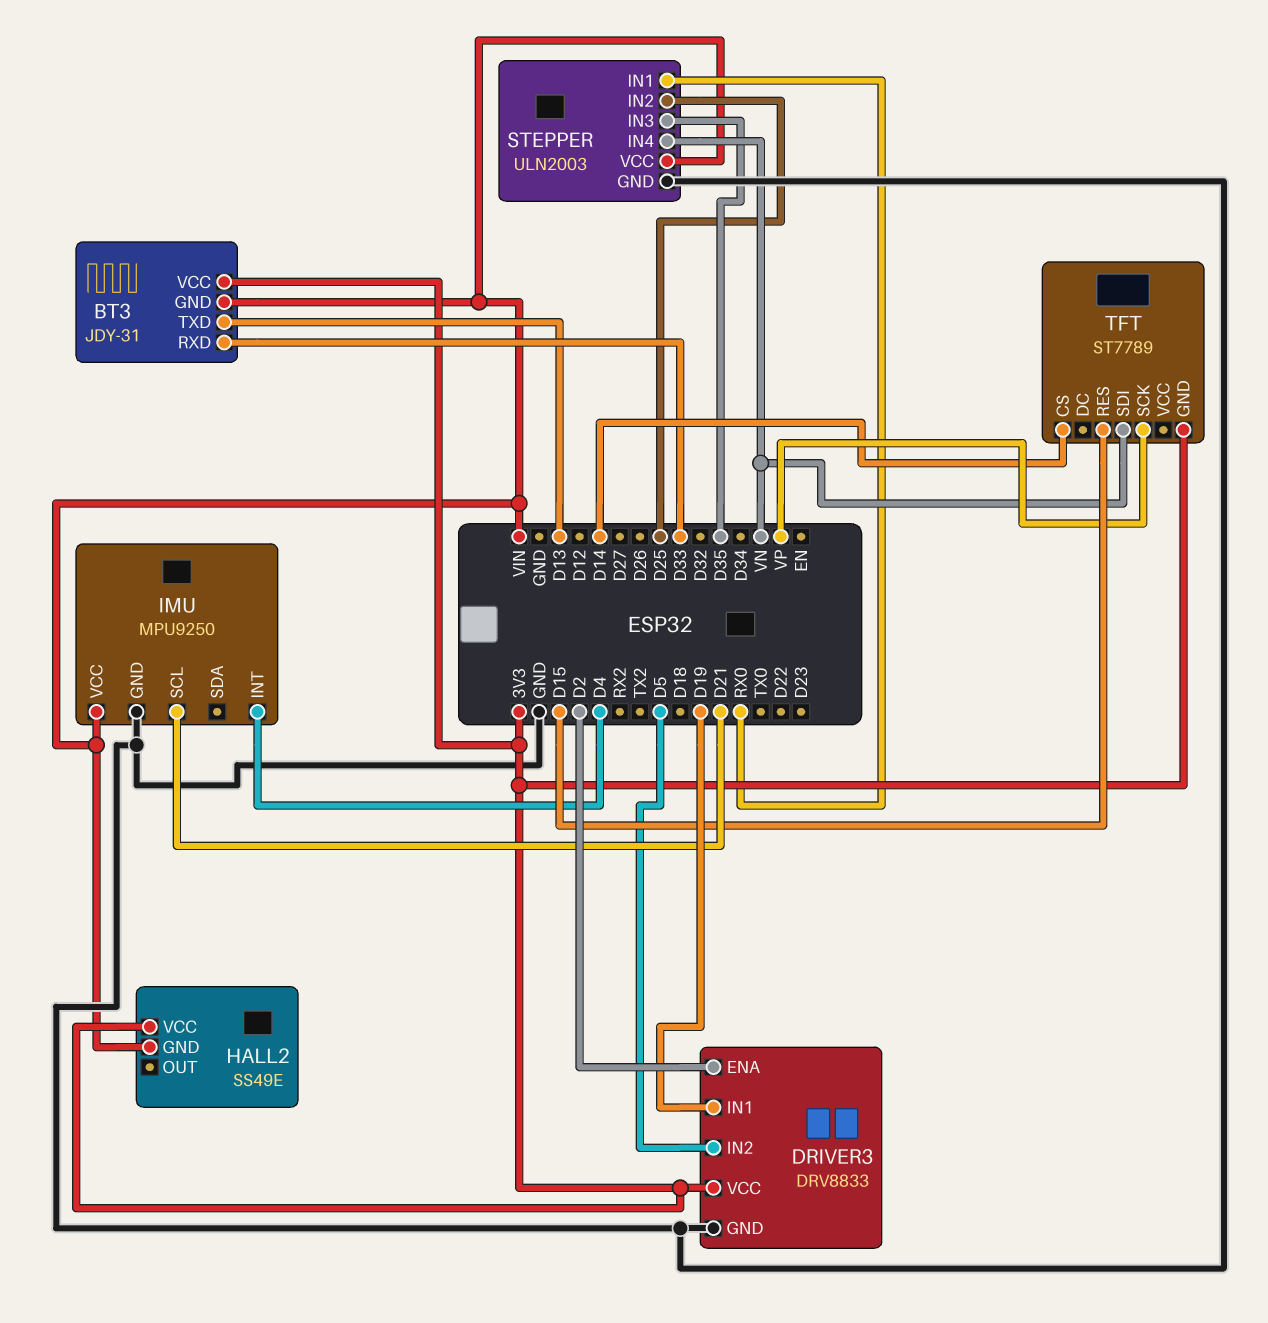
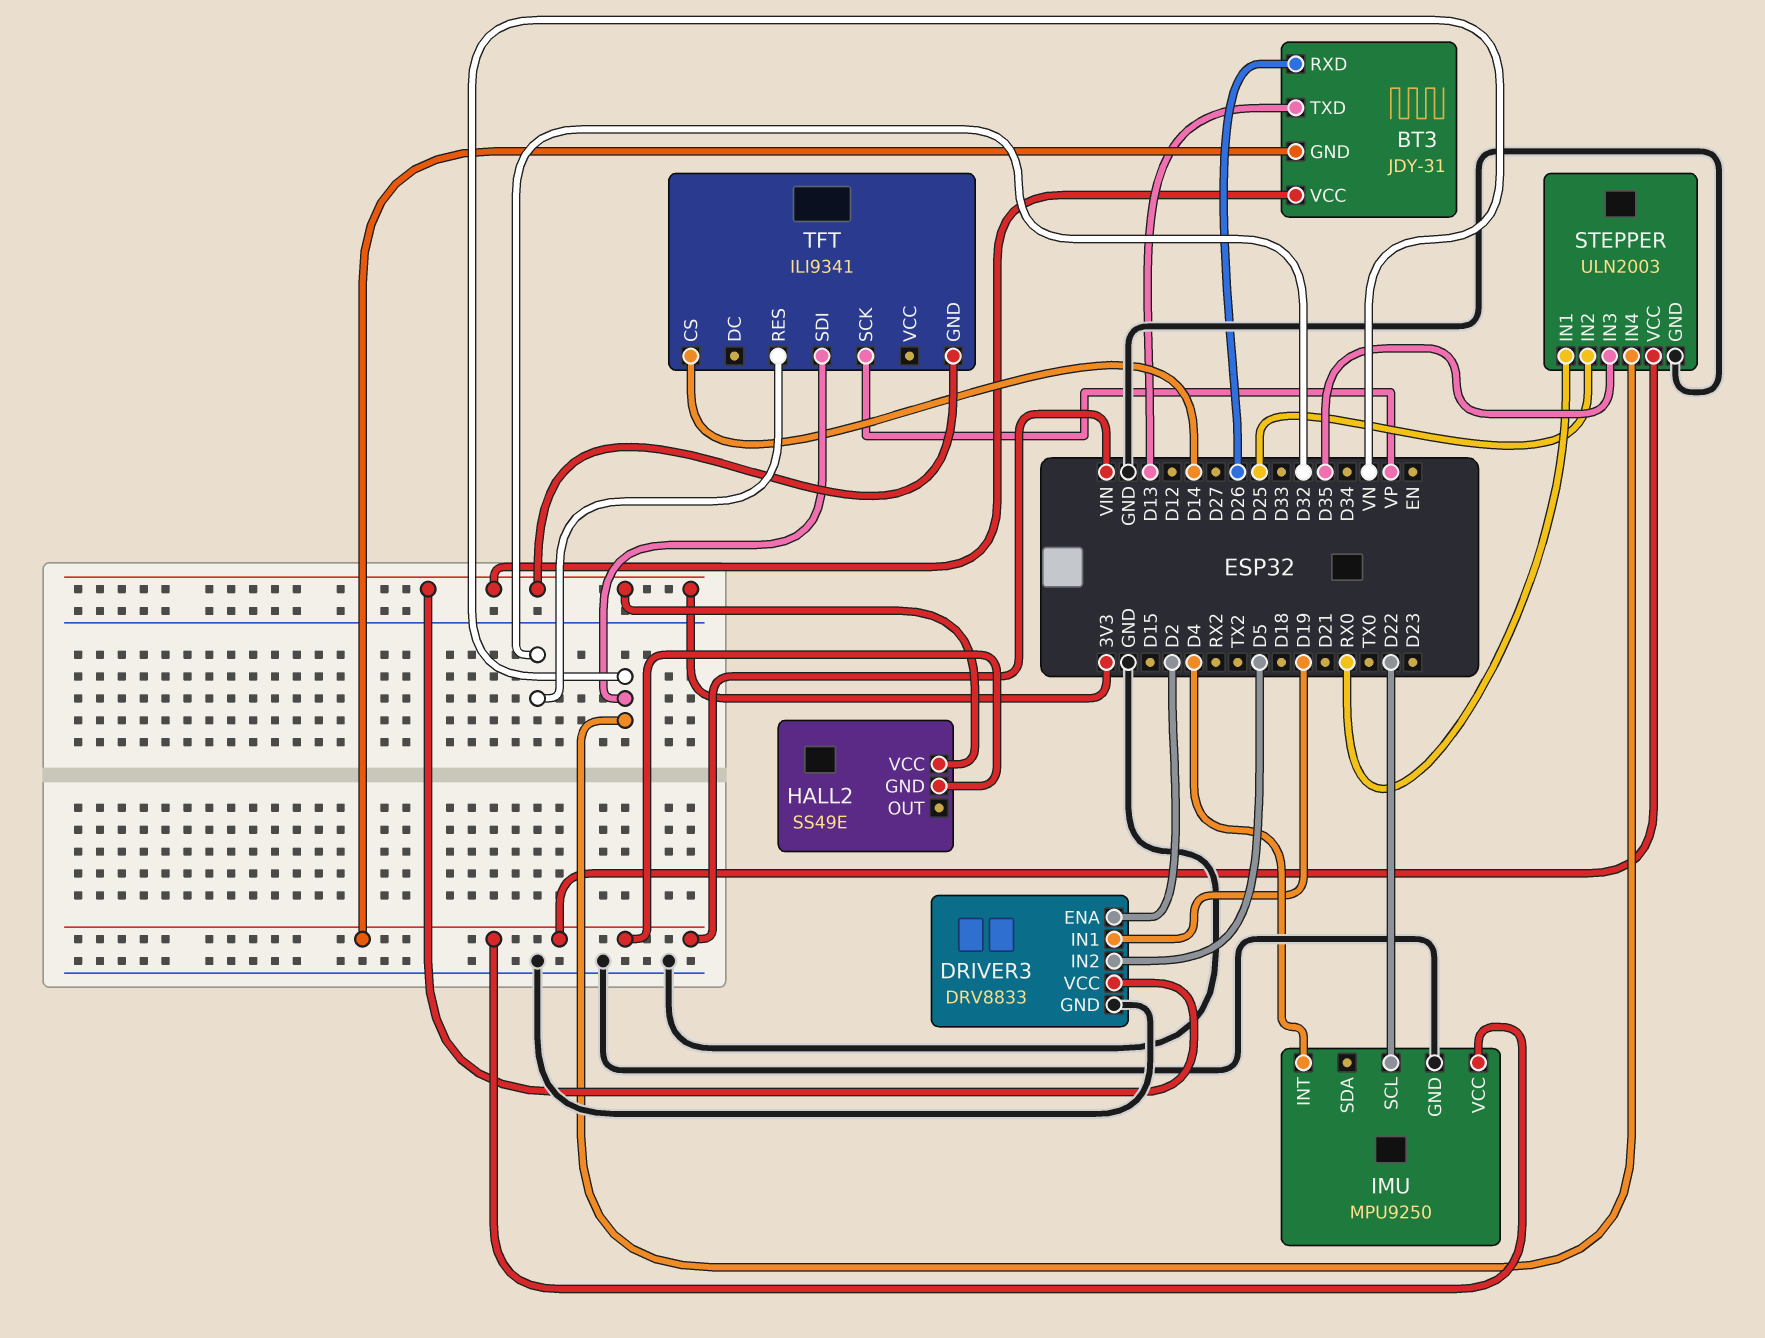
BT3 pin RXD: D33 -> D26
IMU pin SCL: D21 -> D22
TFT: ST7789 -> ILI9341
TFT pin RES: D15 -> D32

